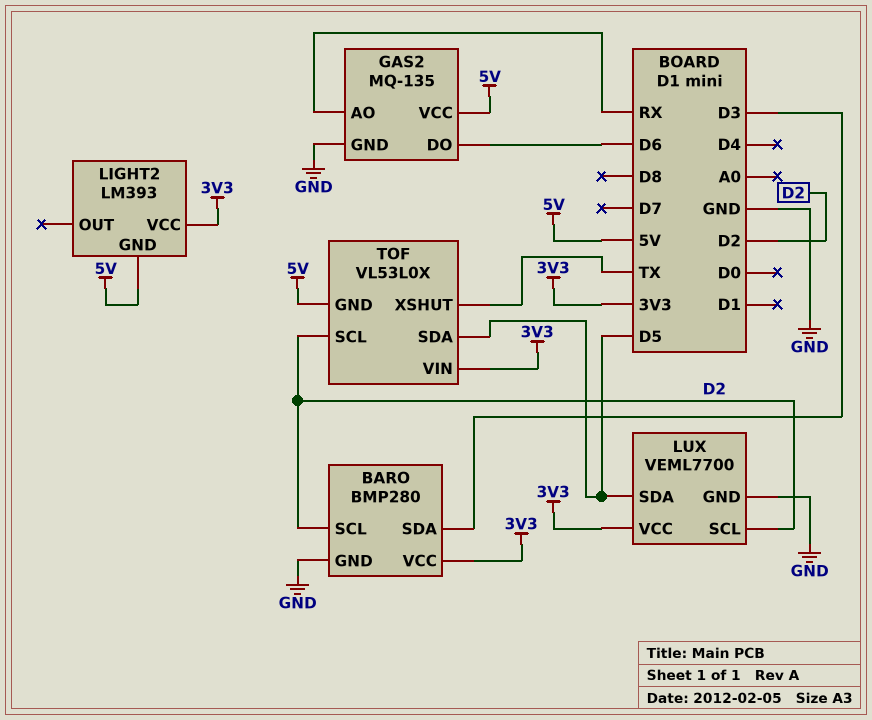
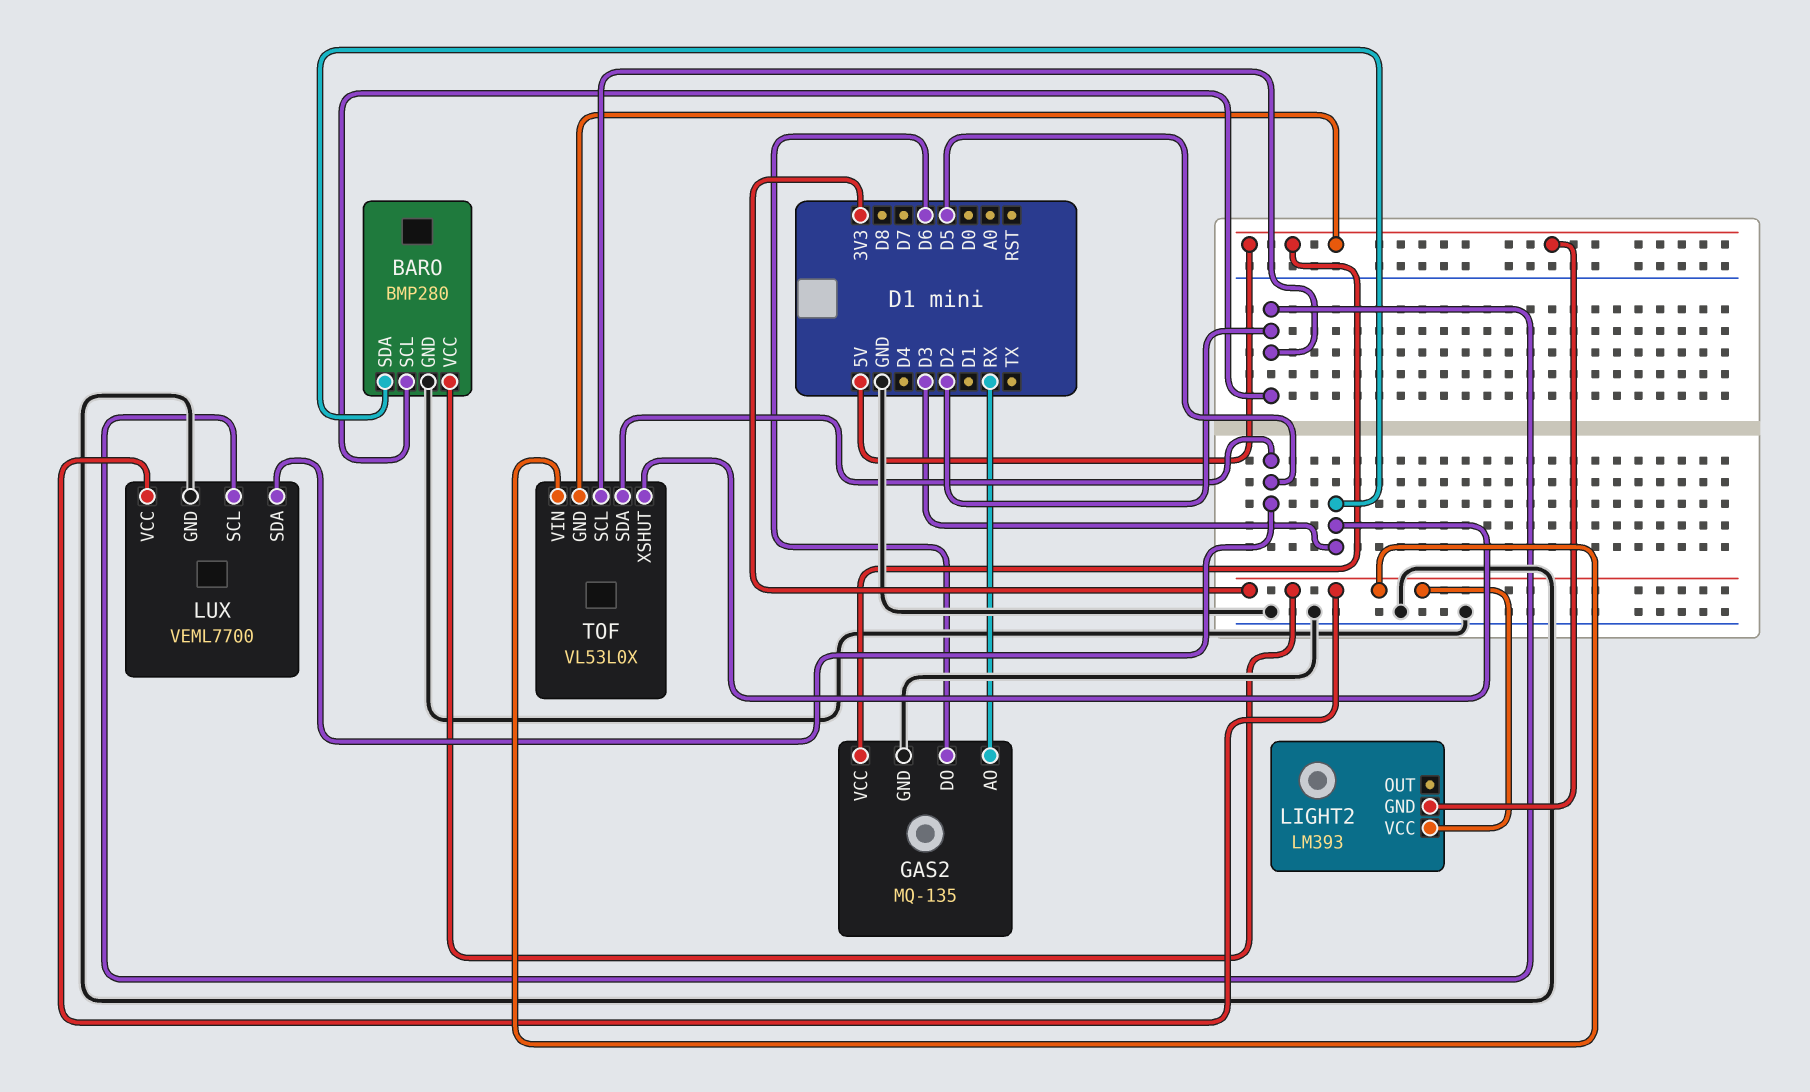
TOF pin XSHUT: TX -> D3

